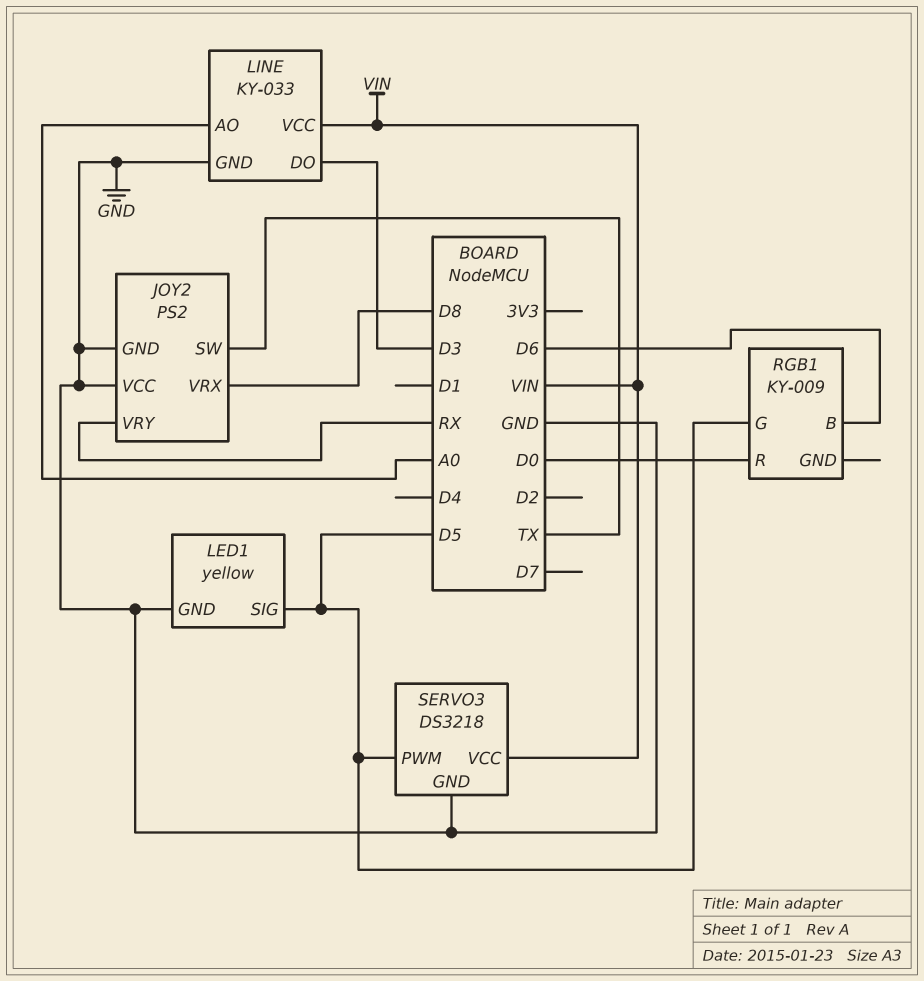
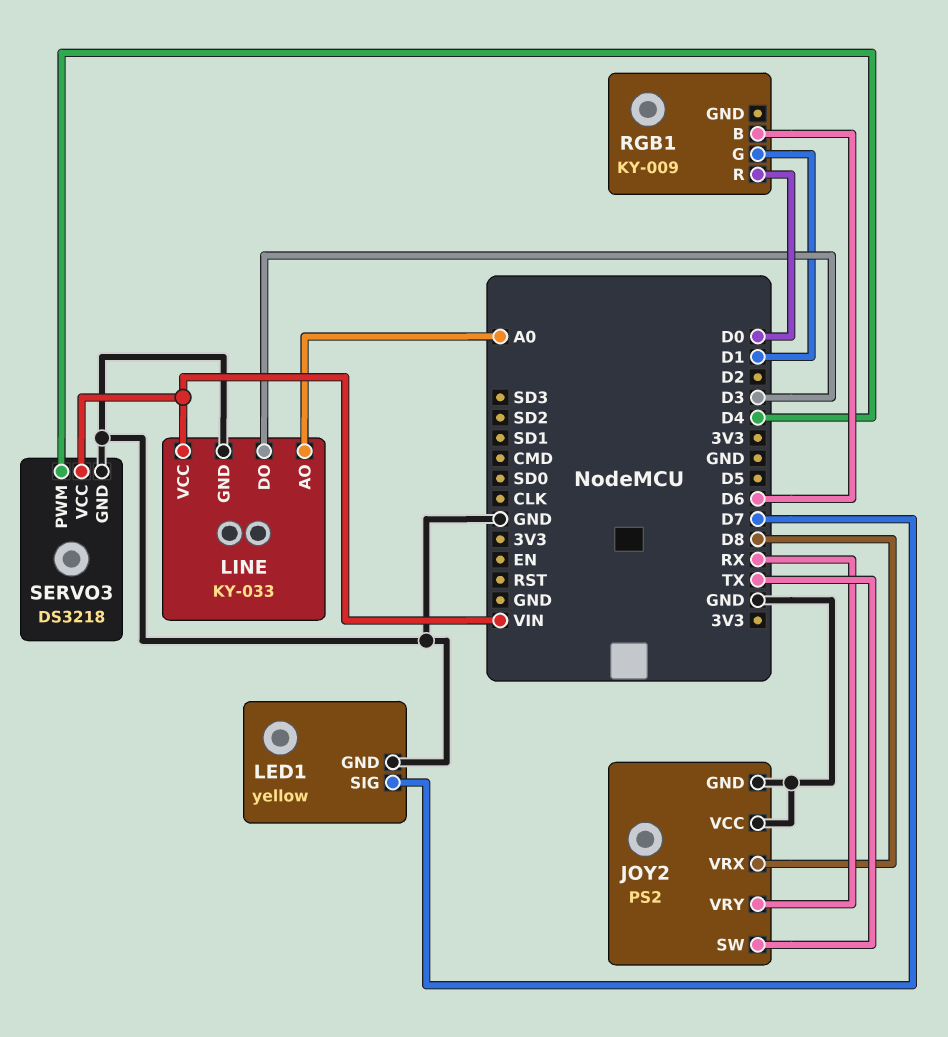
LED1 pin SIG: D5 -> D7
RGB1 pin G: D5 -> D1
SERVO3 pin PWM: D5 -> D4

